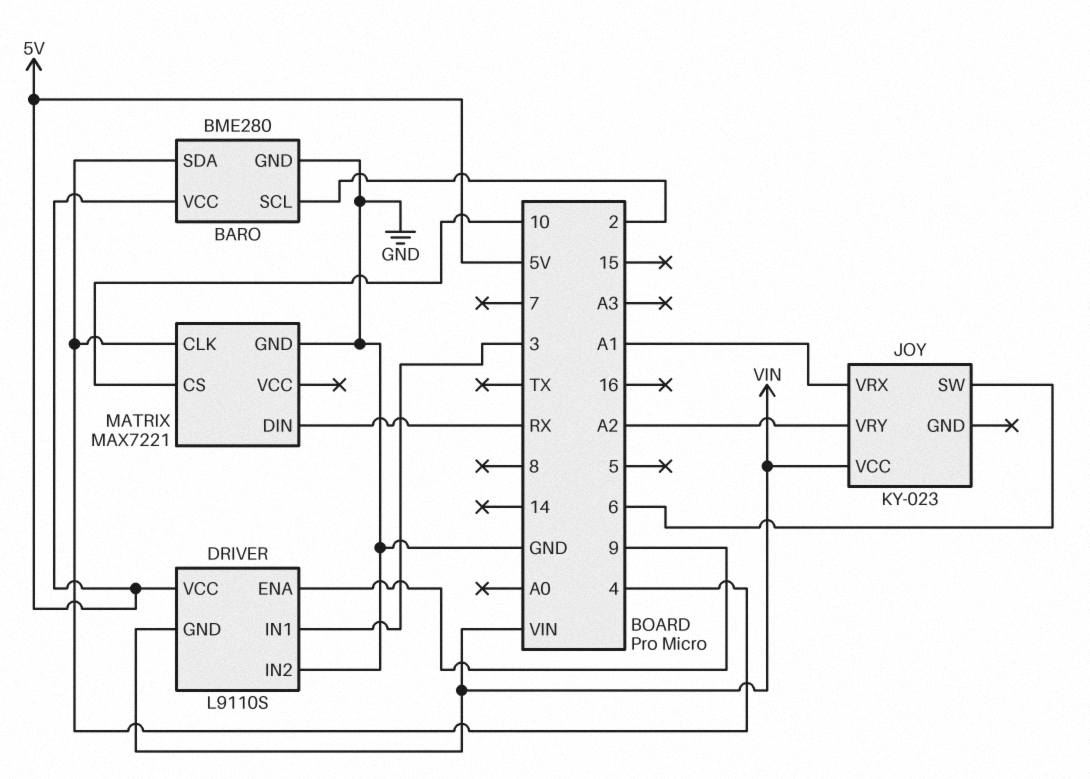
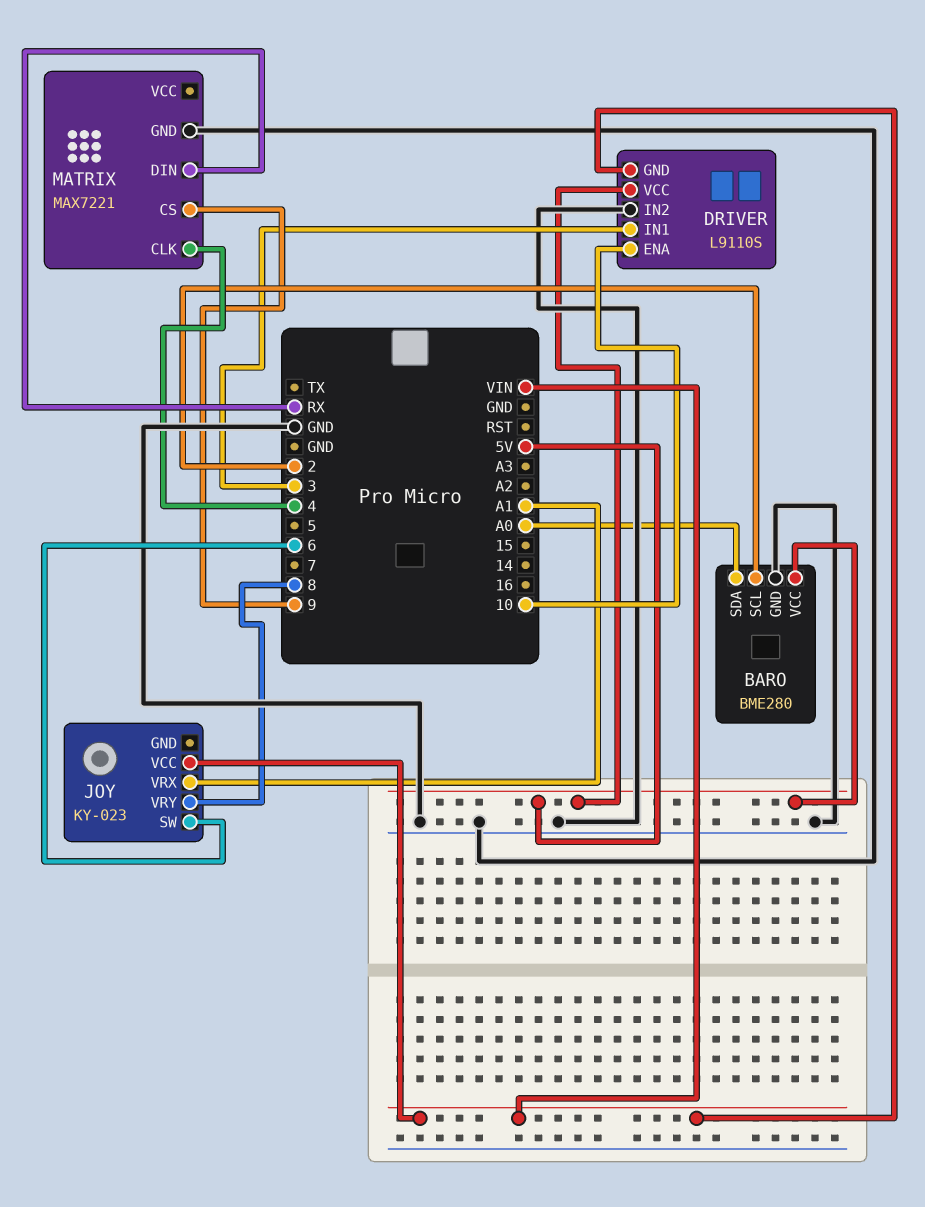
BARO pin SDA: 4 -> A0
DRIVER pin ENA: 9 -> 10
JOY pin VRY: A2 -> 8
MATRIX pin CS: 10 -> 9

